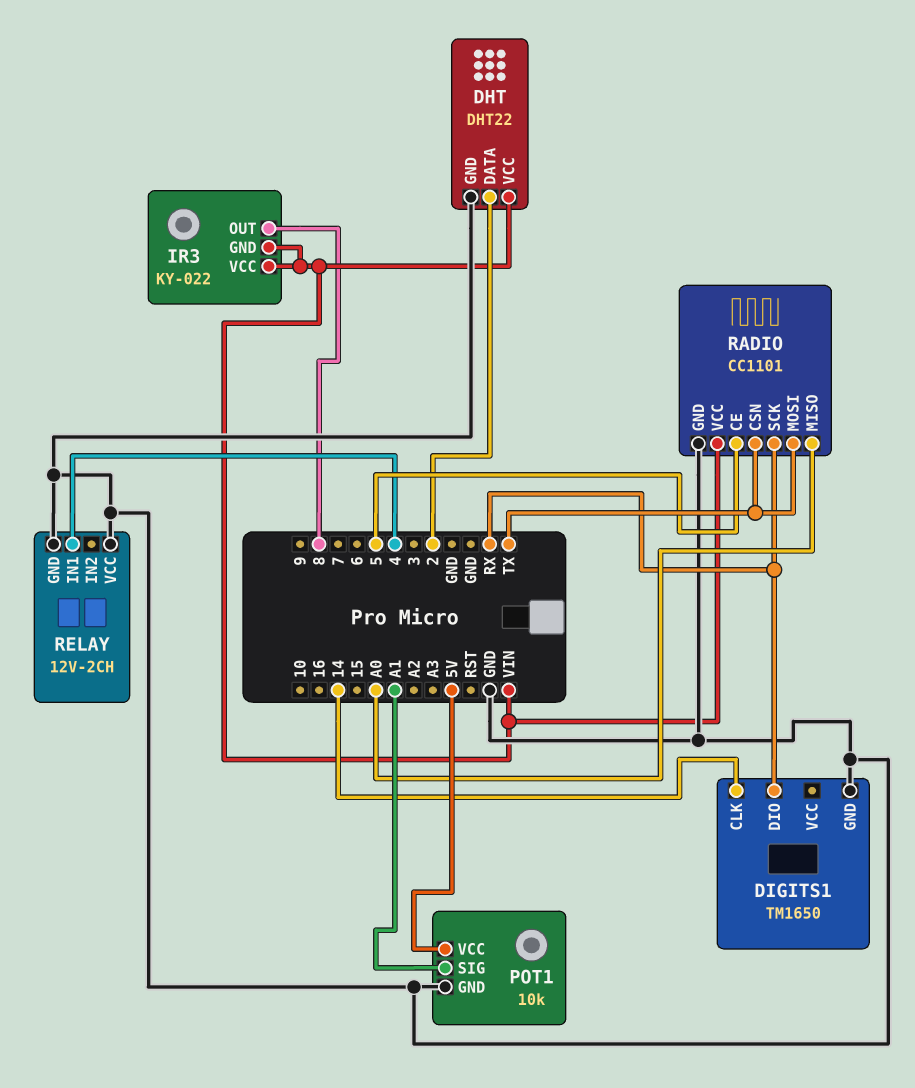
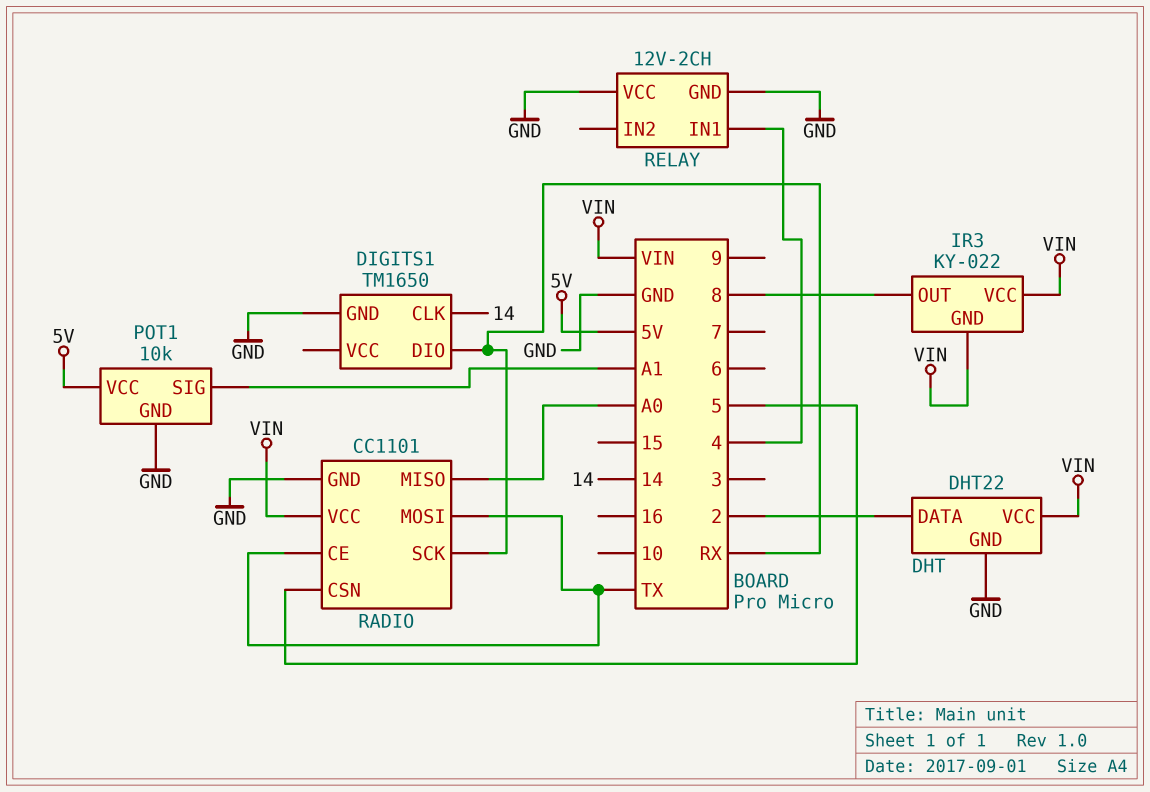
RADIO pin CE: 5 -> TX
RADIO pin CSN: TX -> 5

